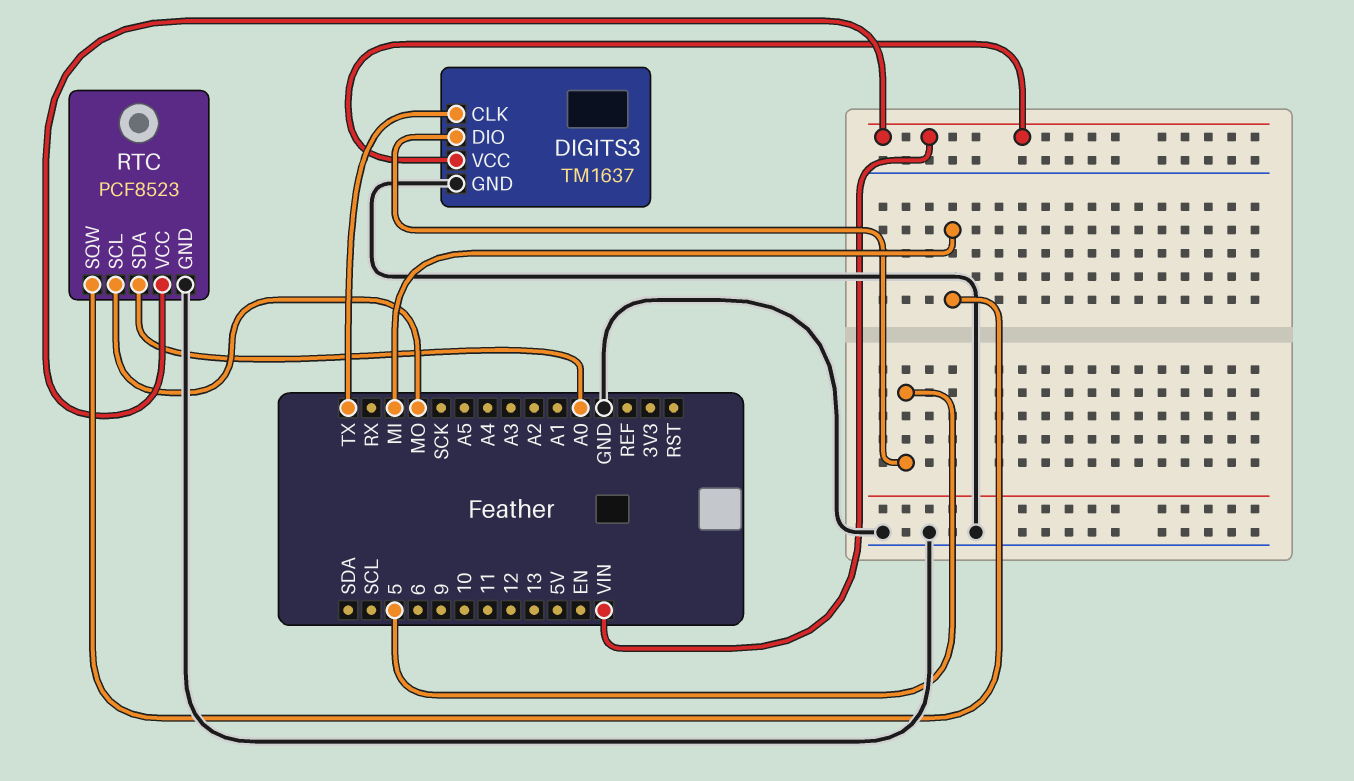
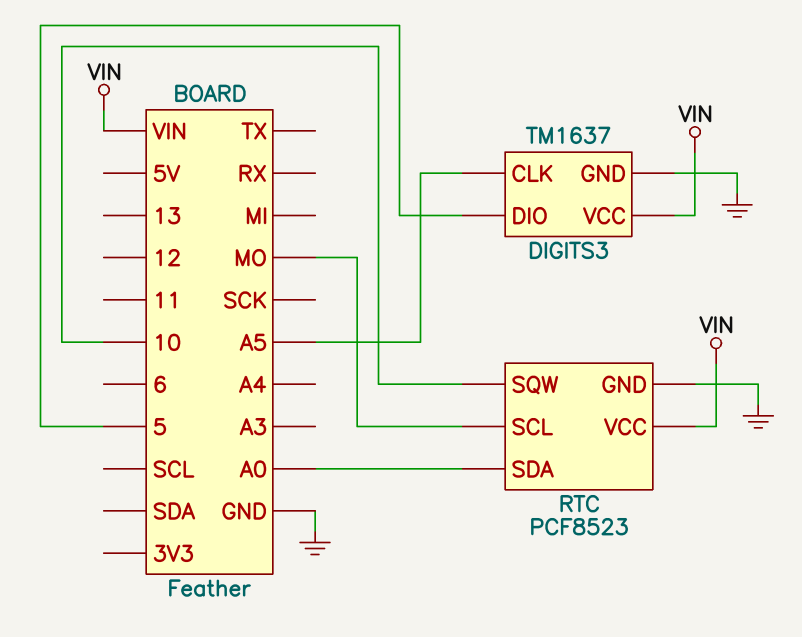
DIGITS3 pin CLK: TX -> A5
RTC pin SQW: MI -> 10

